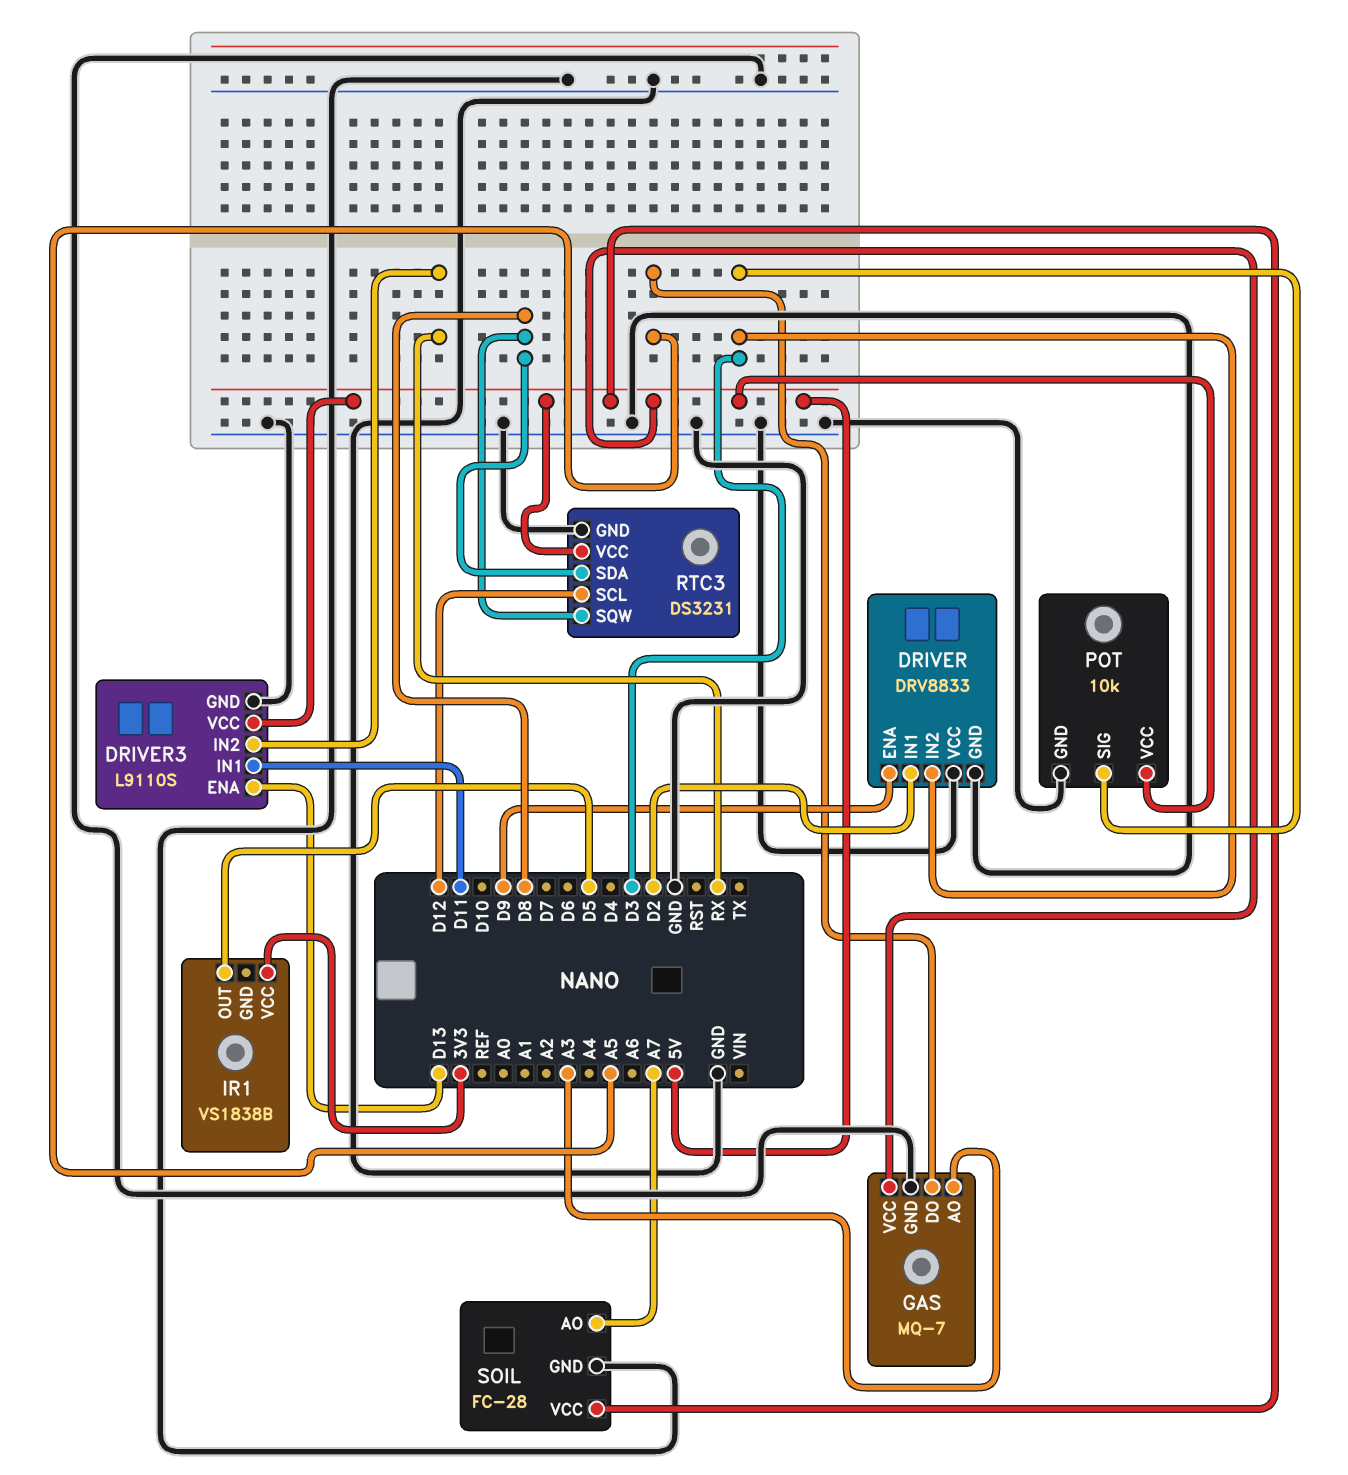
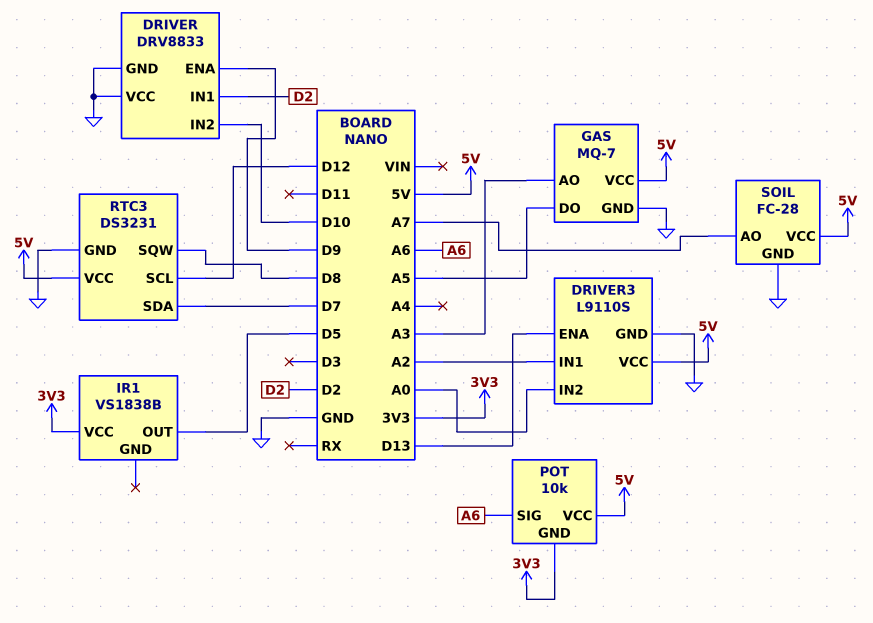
DRIVER pin IN2: D3 -> D10
DRIVER3 pin IN1: D11 -> A2
DRIVER3 pin IN2: RX -> A0
POT pin GND: GND -> 3V3
POT pin SIG: D3 -> A6
RTC3 pin SDA: D8 -> D7

